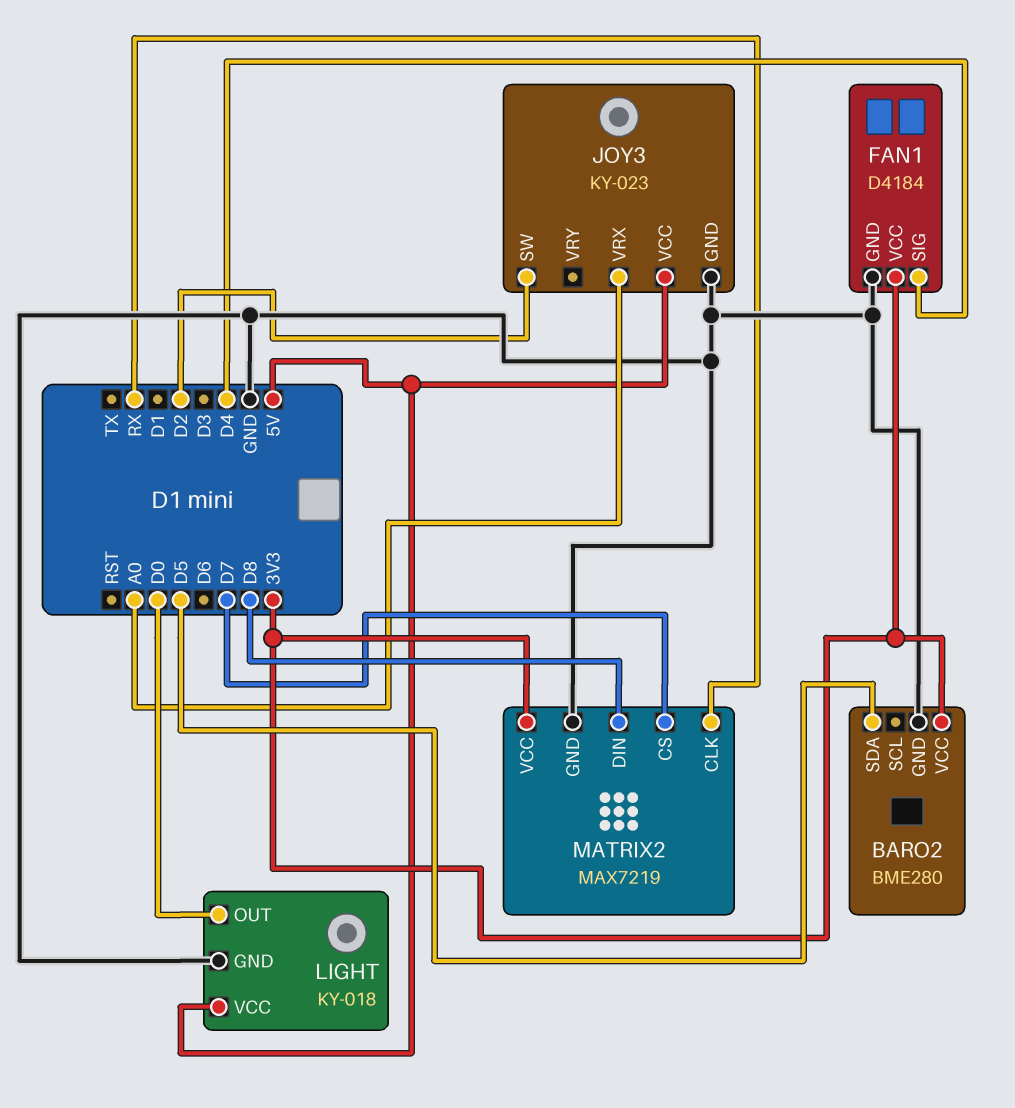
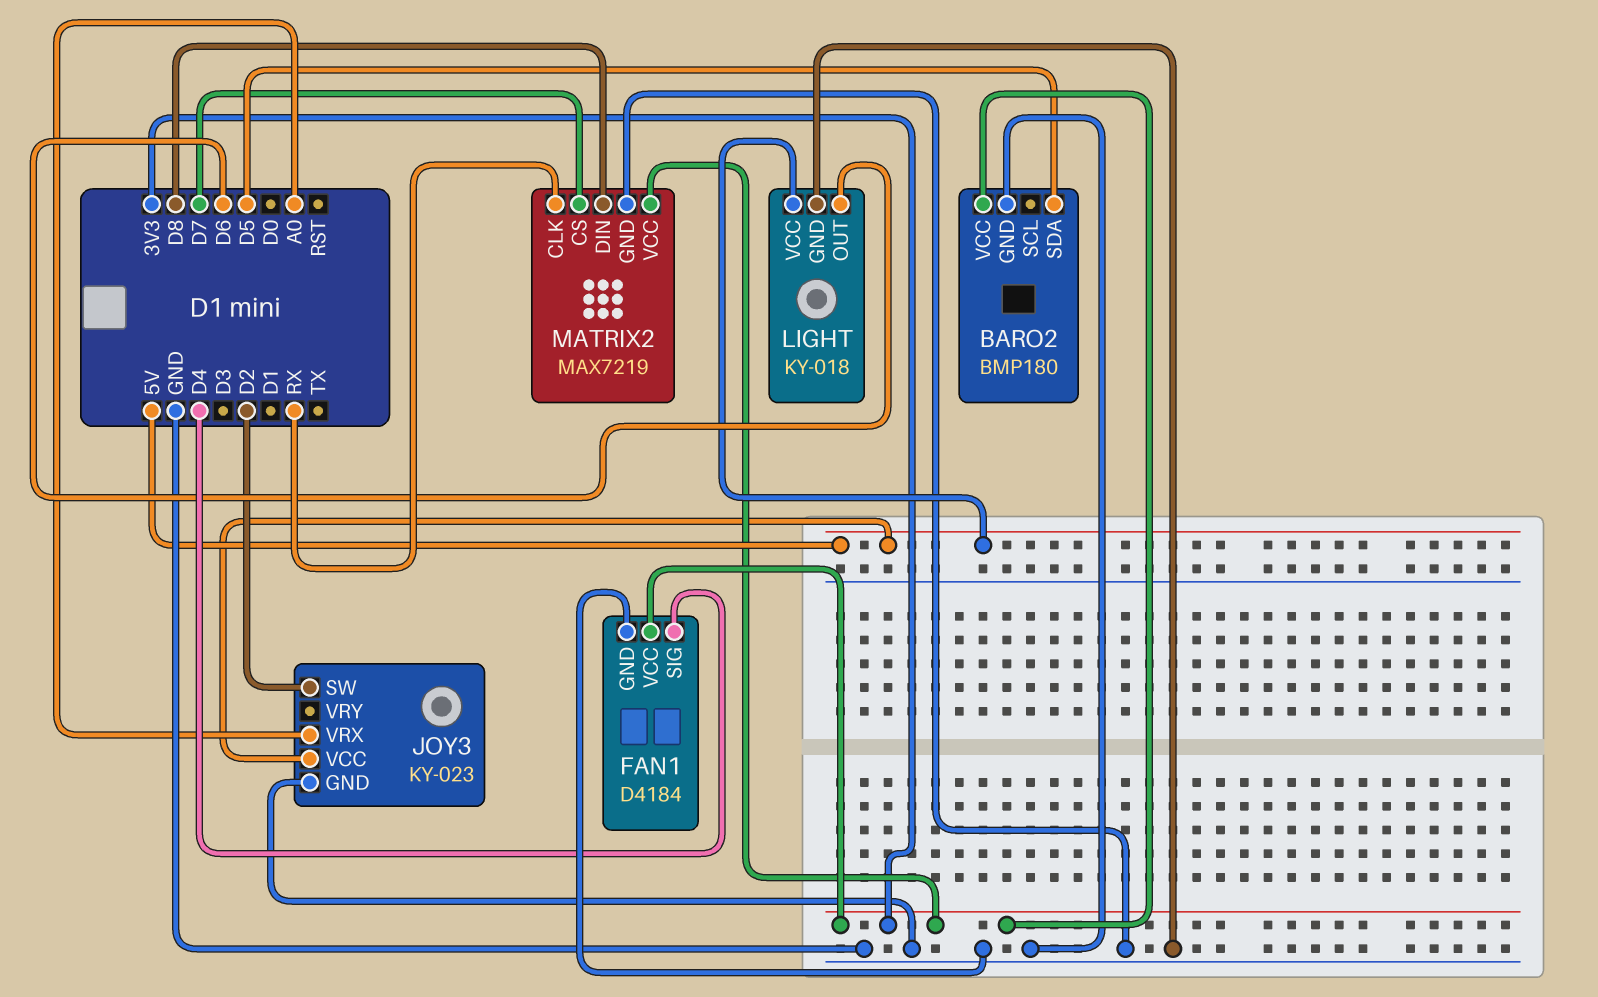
BARO2: BME280 -> BMP180
LIGHT pin OUT: D0 -> D6

